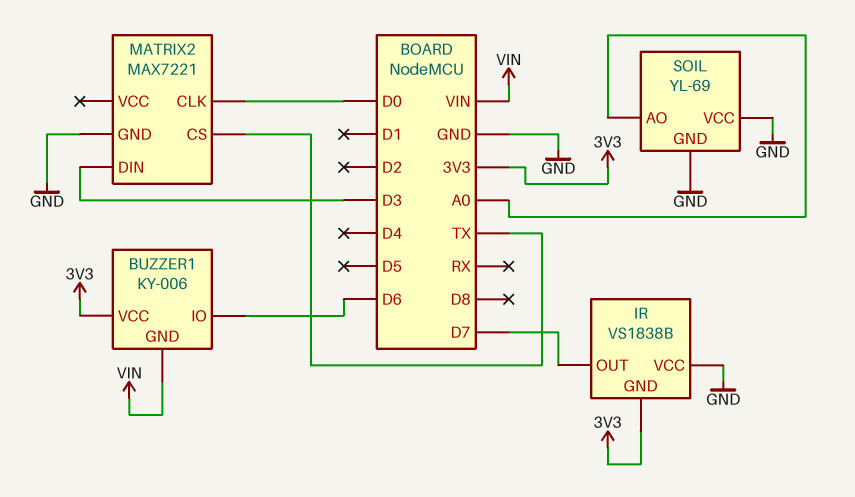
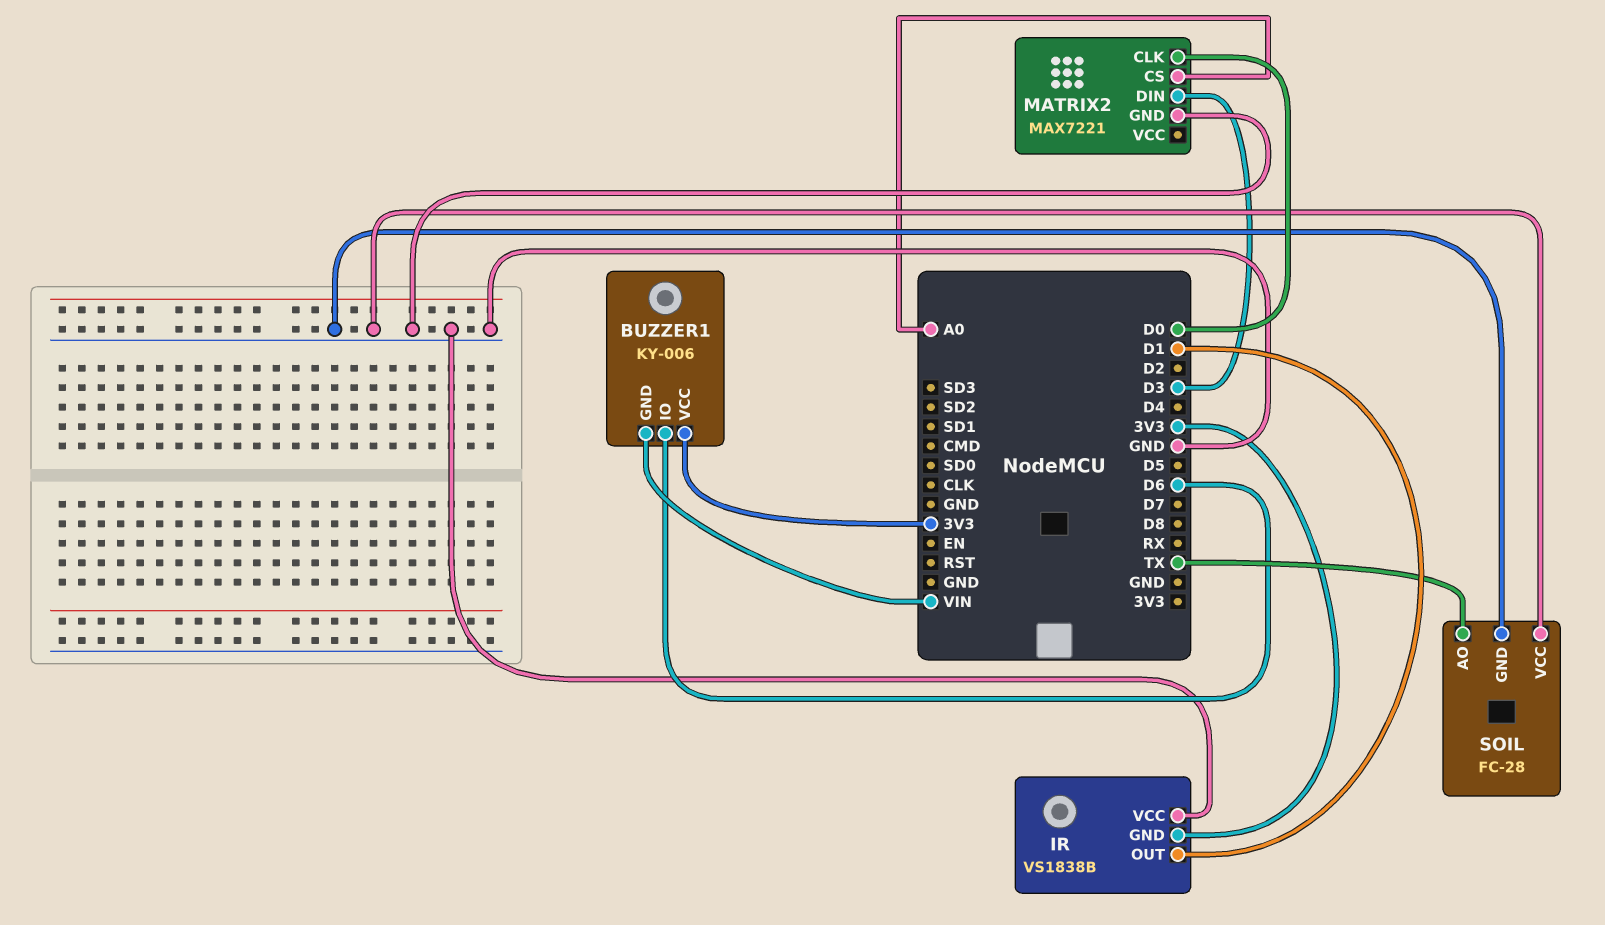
IR pin OUT: D7 -> D1
MATRIX2 pin CS: TX -> A0
SOIL: YL-69 -> FC-28
SOIL pin AO: A0 -> TX

